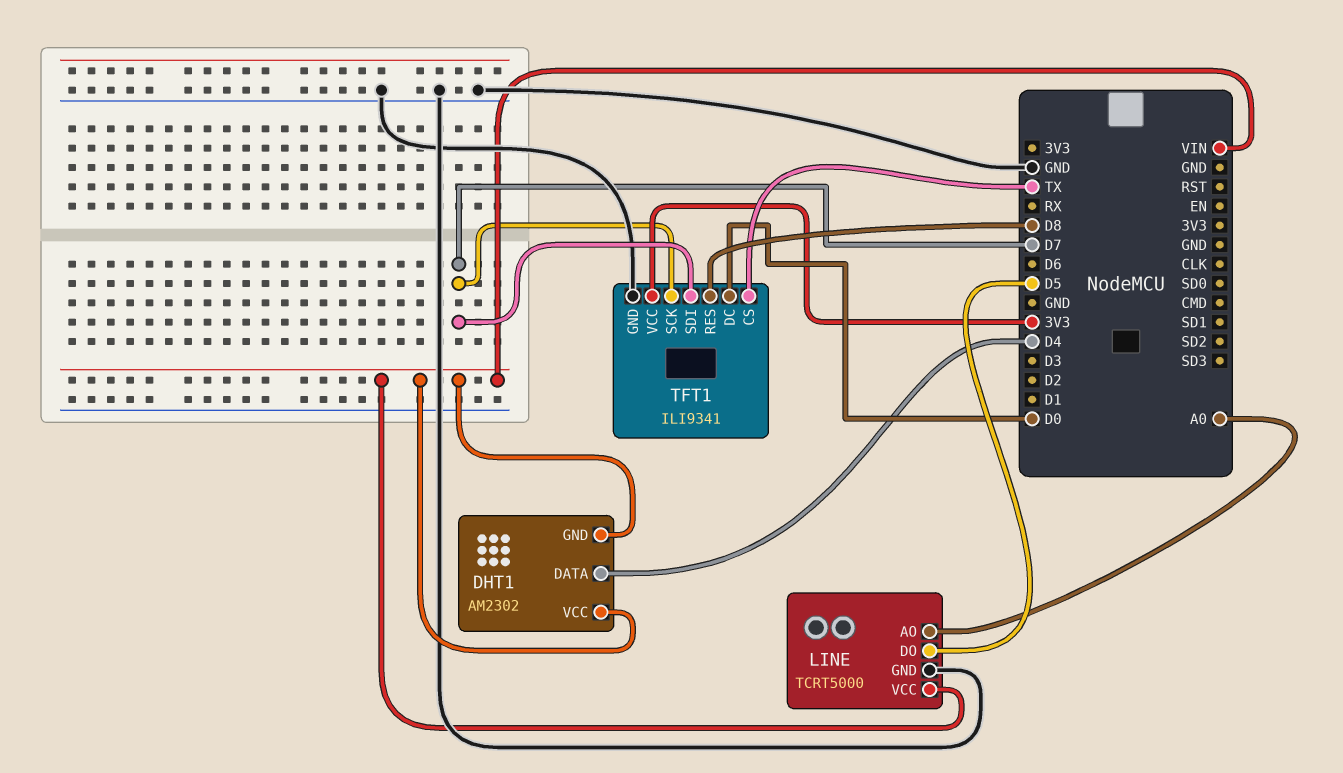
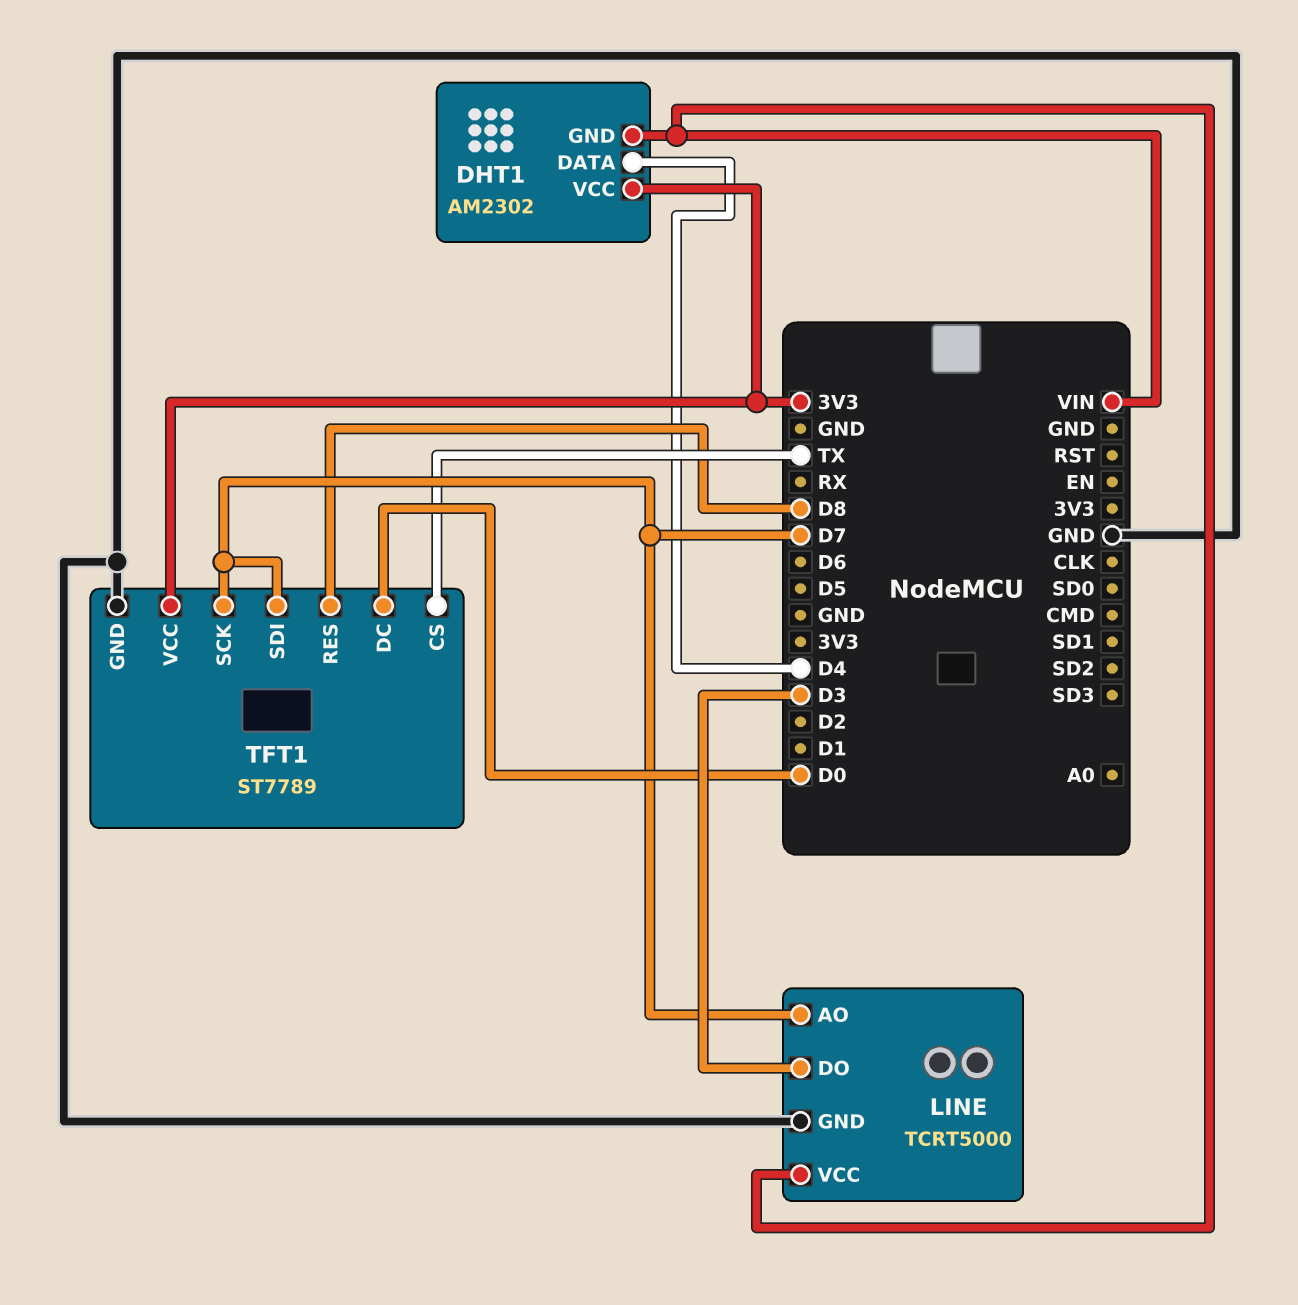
DHT1 pin VCC: VIN -> 3V3
LINE pin AO: A0 -> D7
LINE pin DO: D5 -> D3
TFT1: ILI9341 -> ST7789

